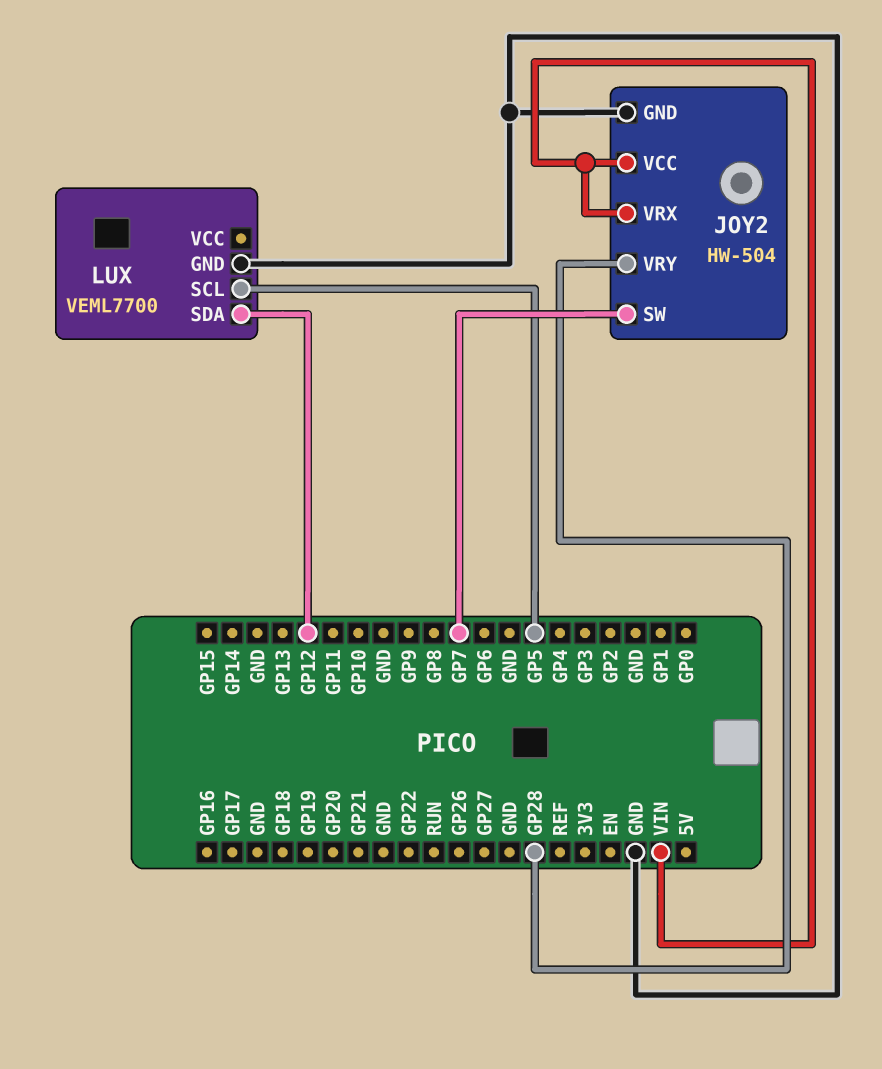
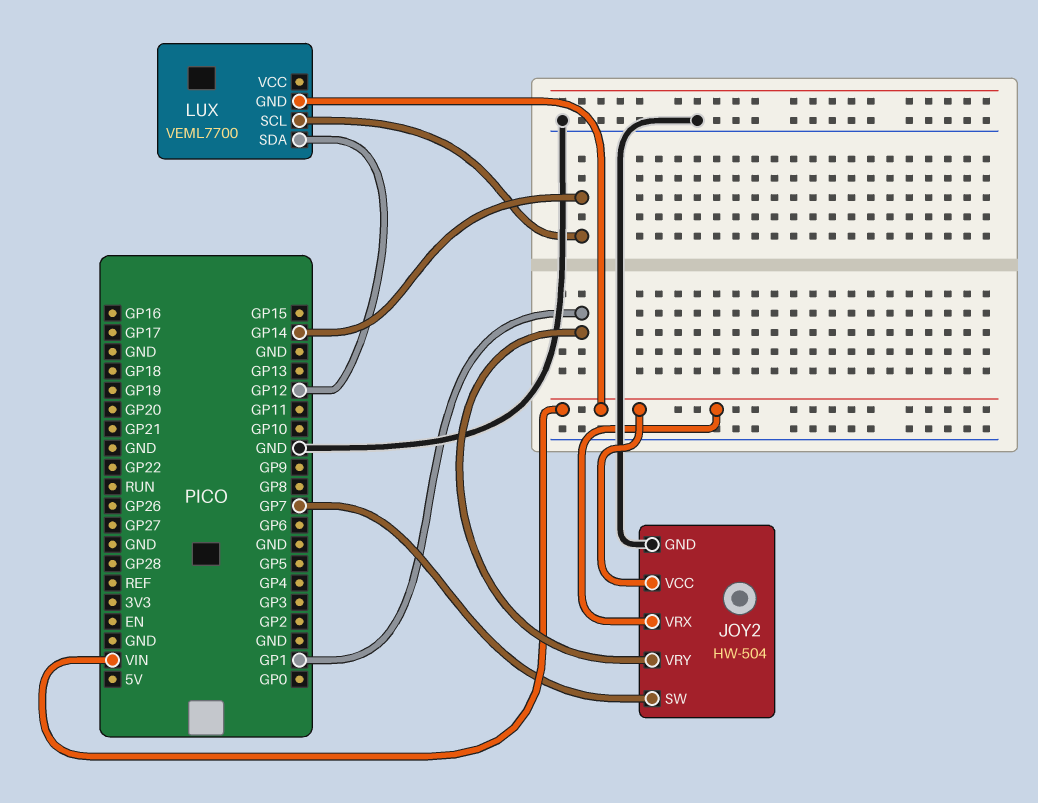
JOY2 pin VRY: GP28 -> GP1
LUX pin GND: GND -> VIN
LUX pin SCL: GP5 -> GP14

